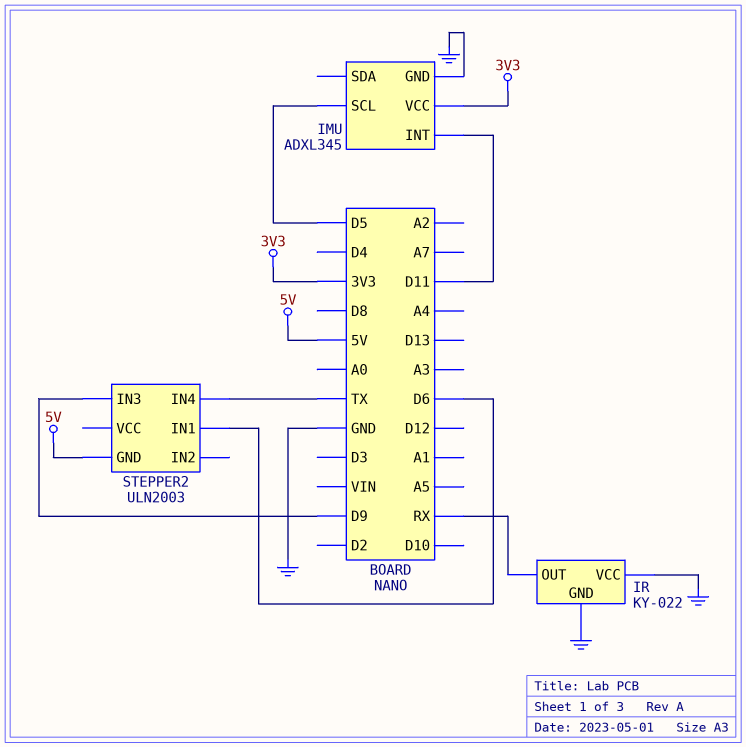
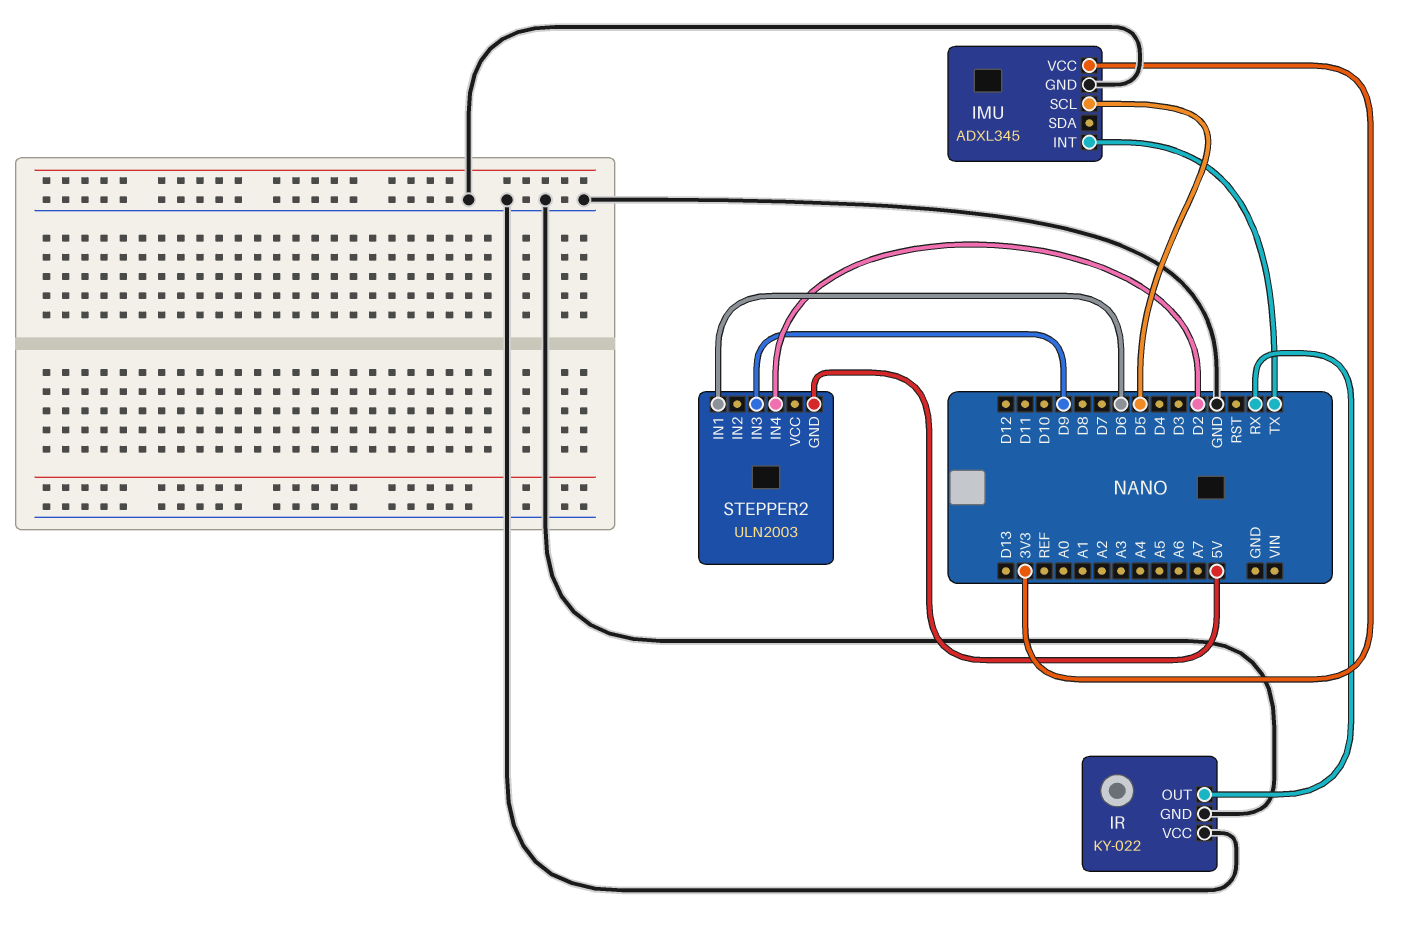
IMU pin INT: D11 -> TX
STEPPER2 pin IN4: TX -> D2

